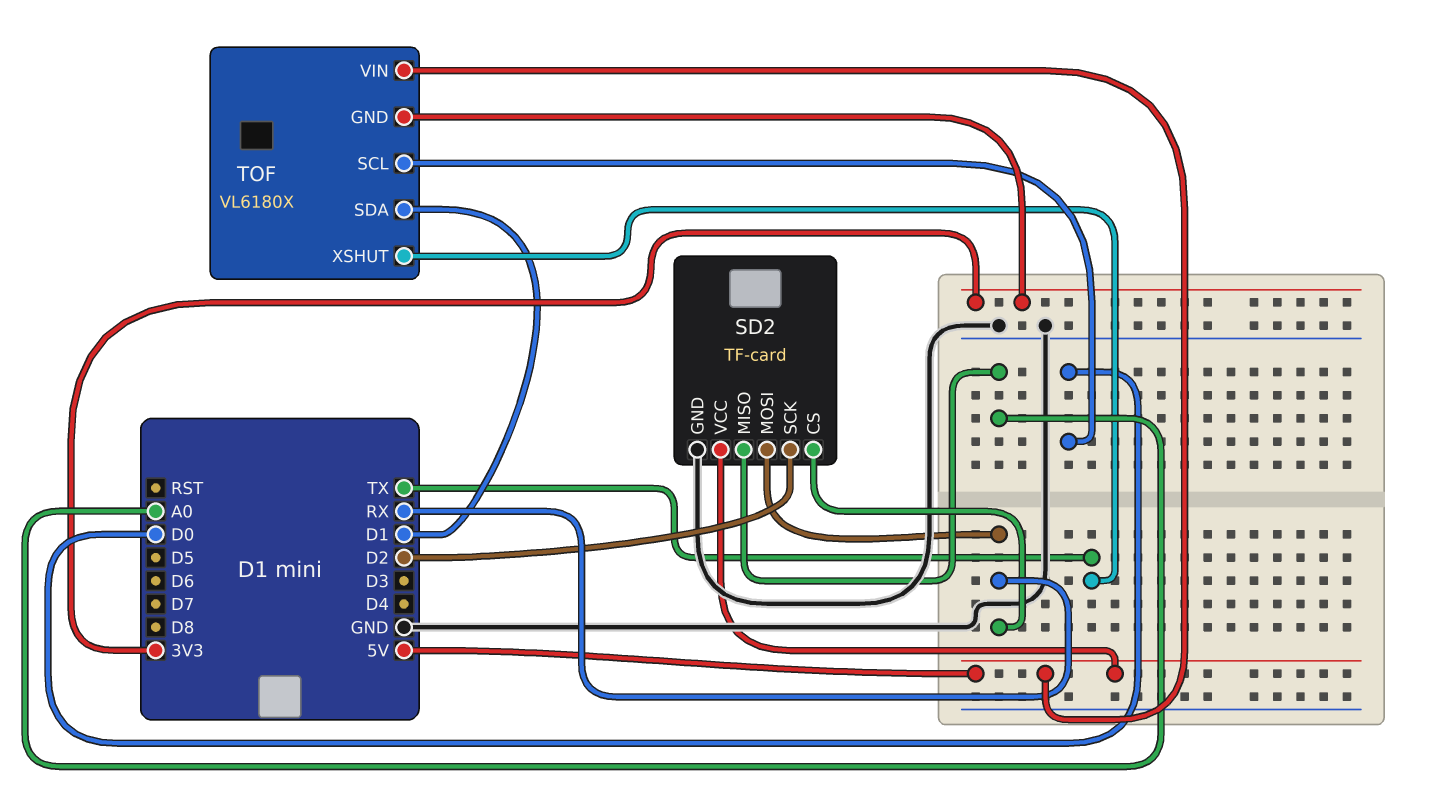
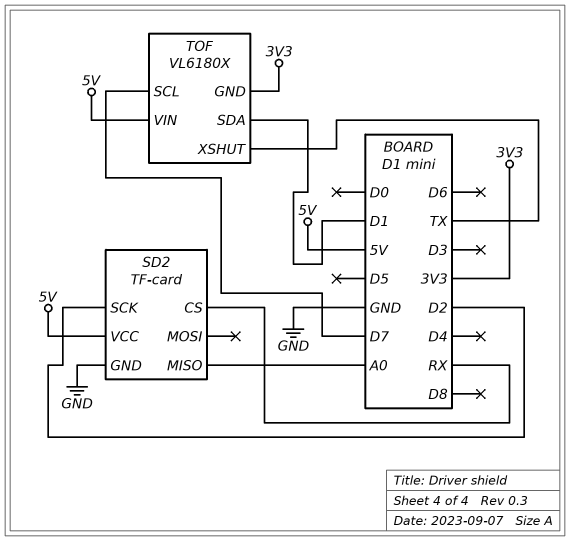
SD2 pin MOSI: RX -> none
TOF pin SCL: D0 -> D7

